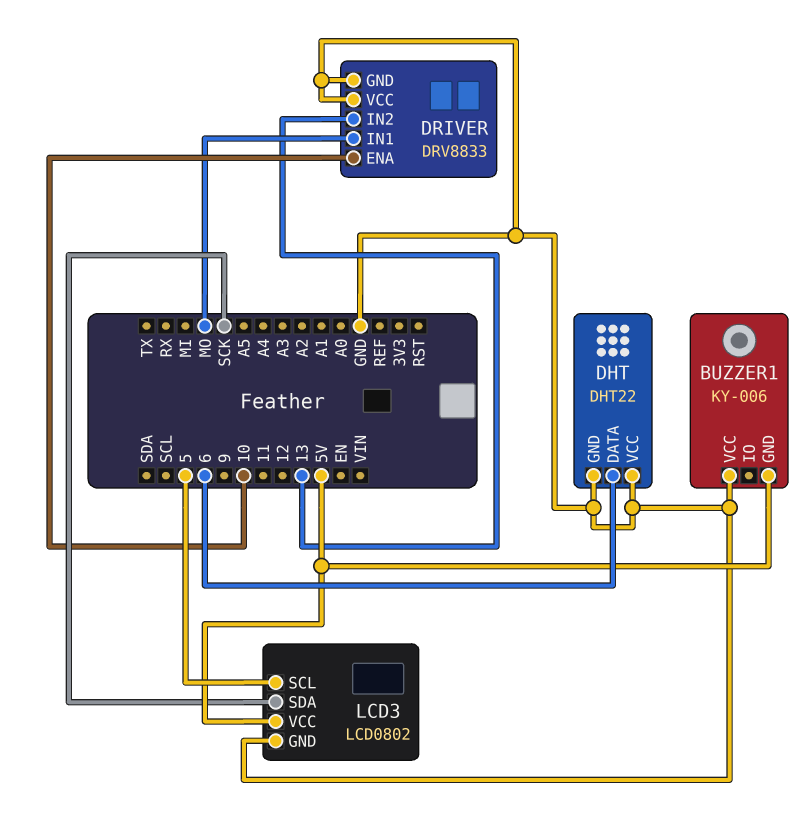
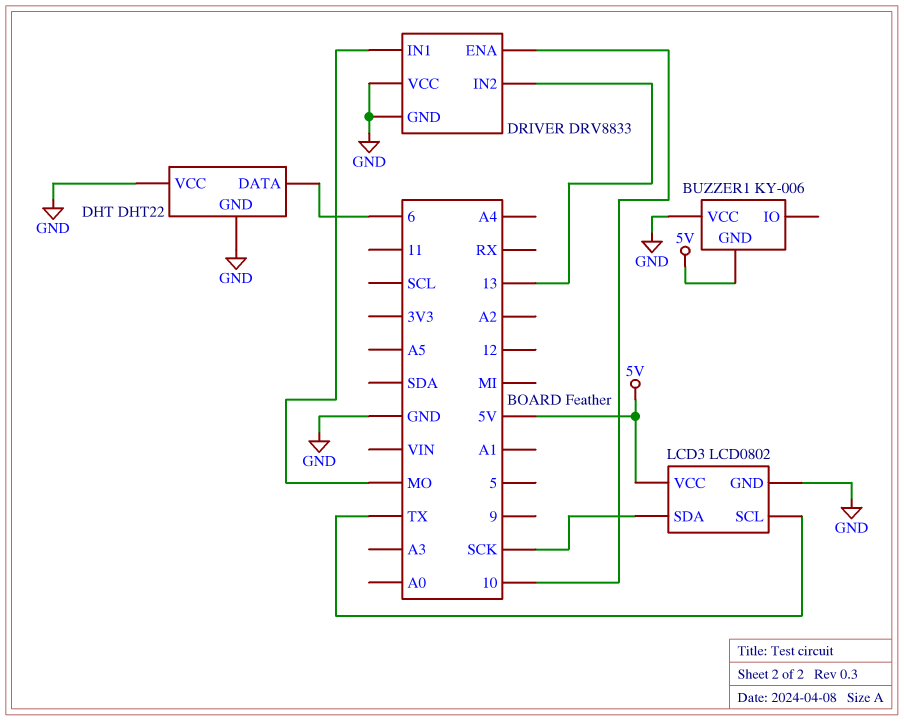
LCD3 pin SCL: 5 -> TX

